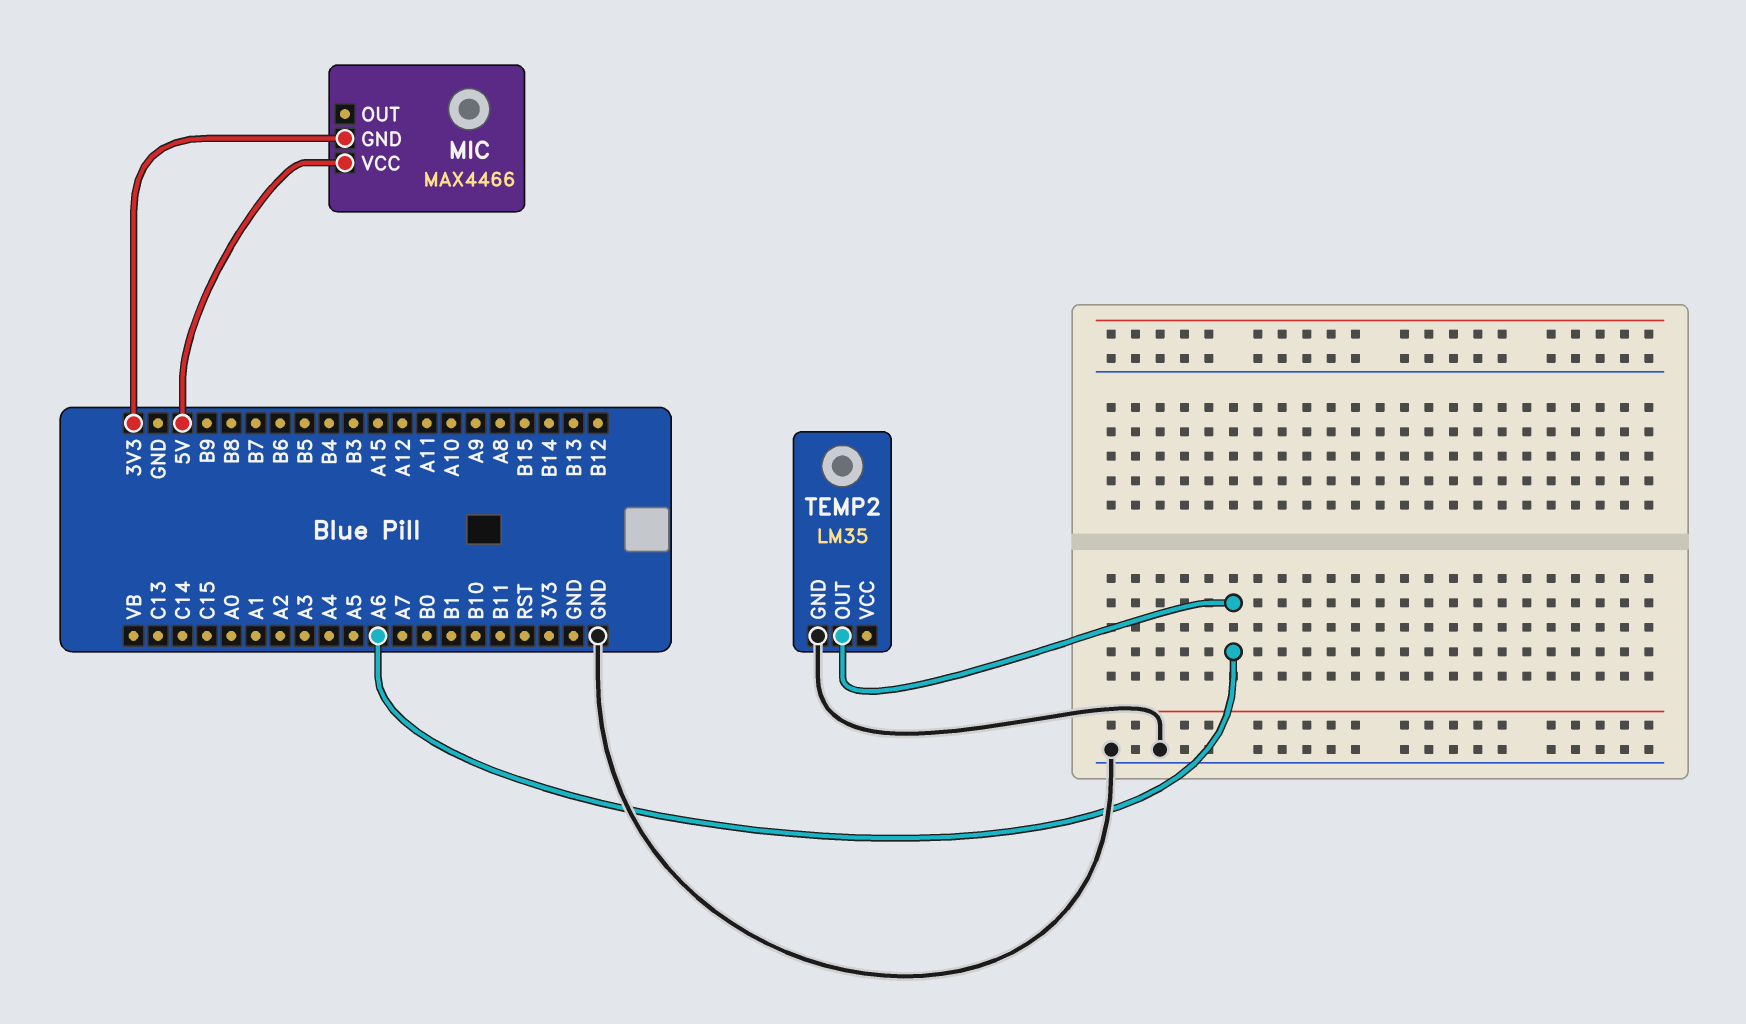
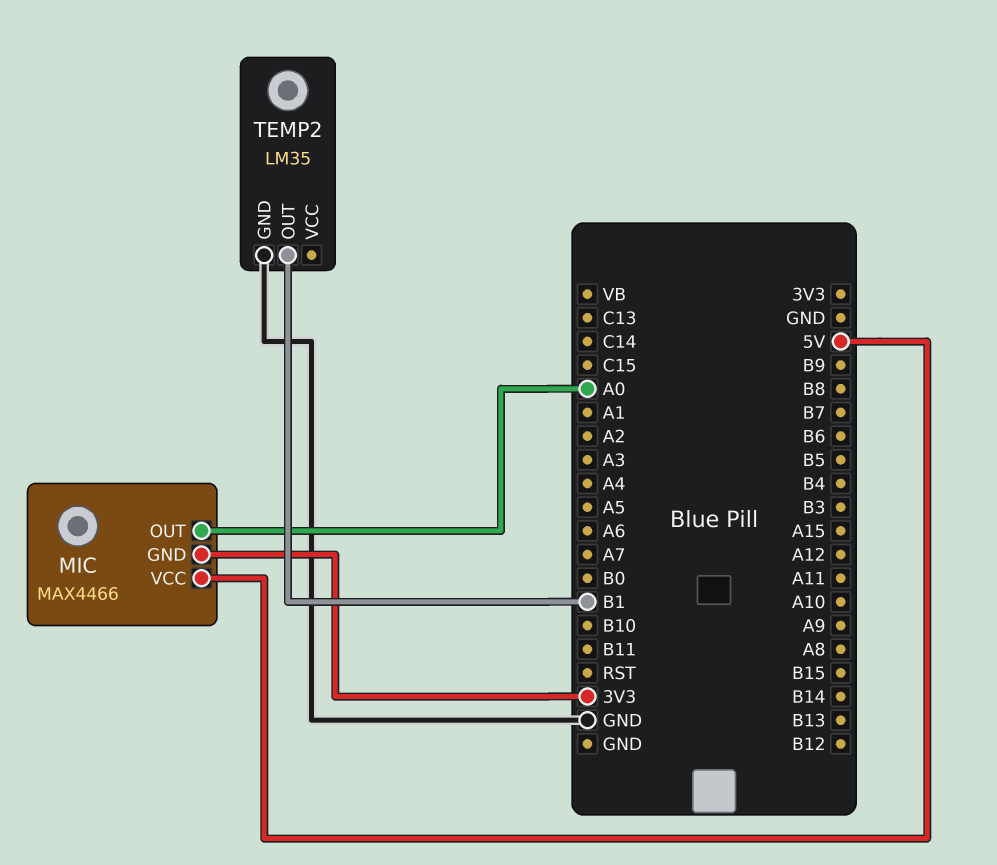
MIC pin OUT: none -> A0
TEMP2 pin OUT: A6 -> B1

